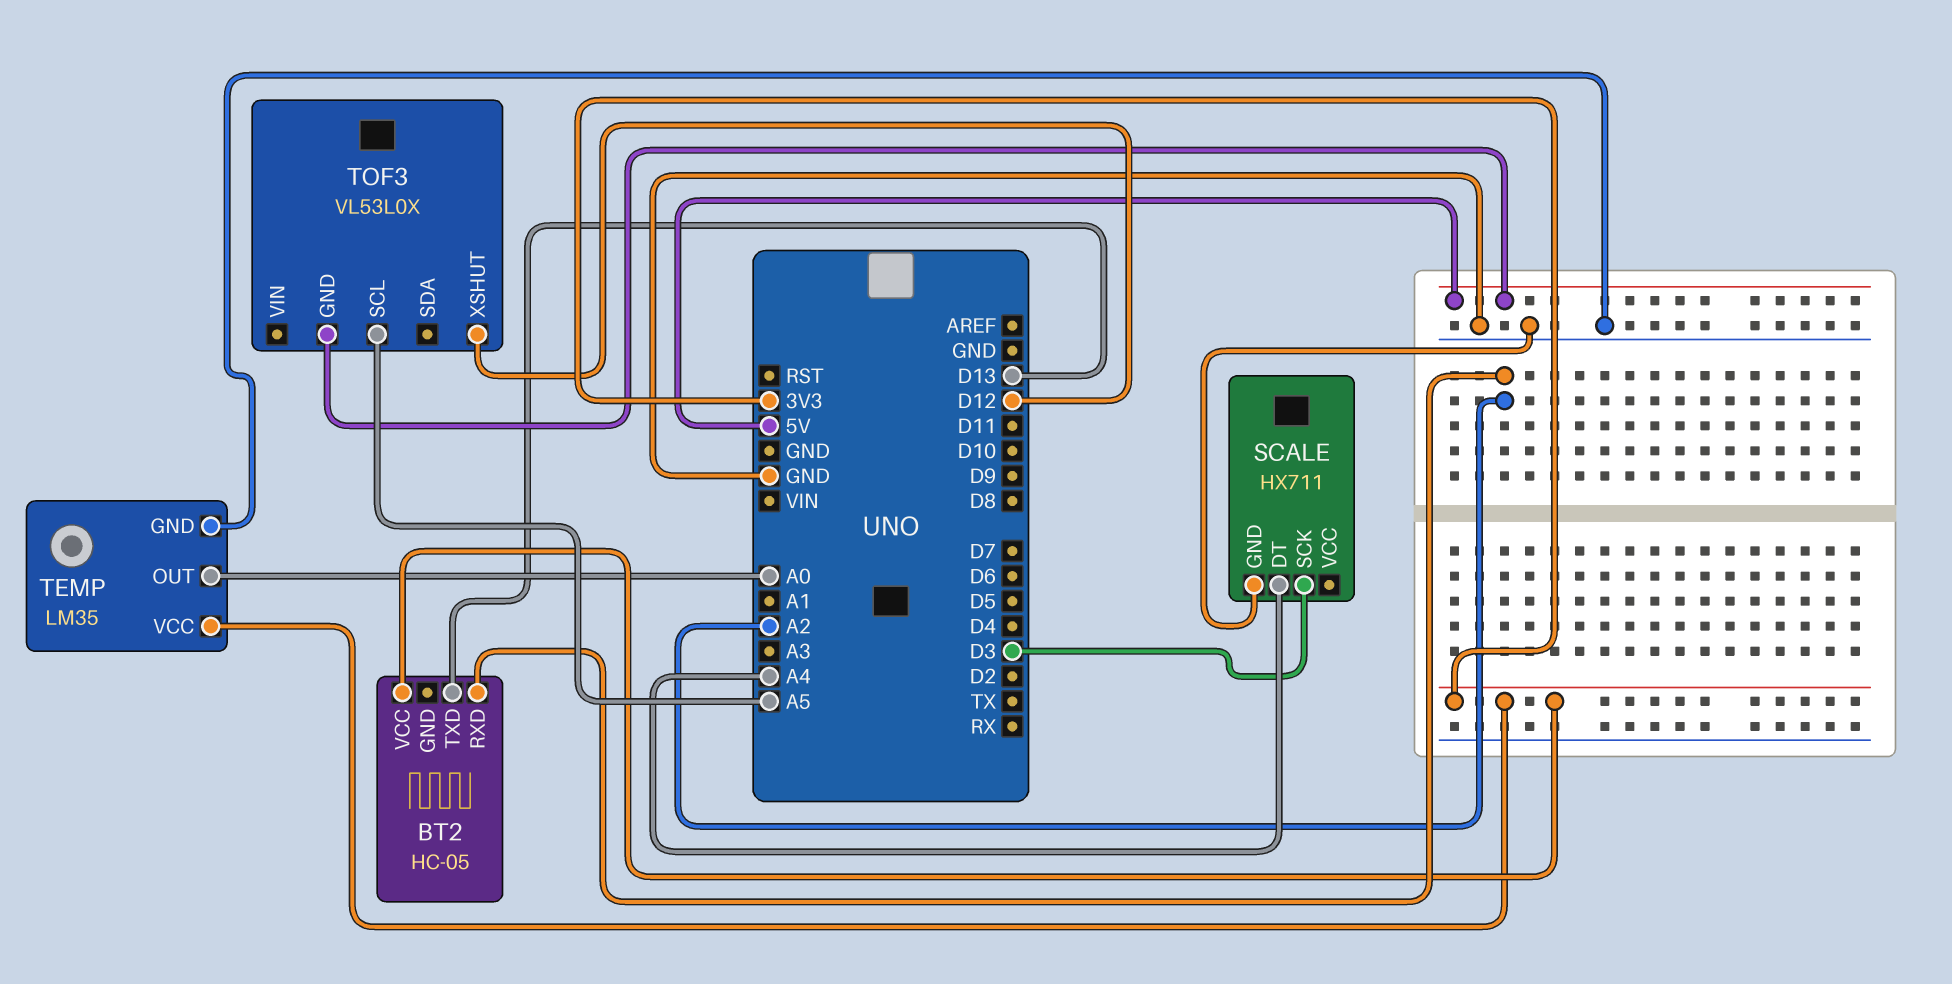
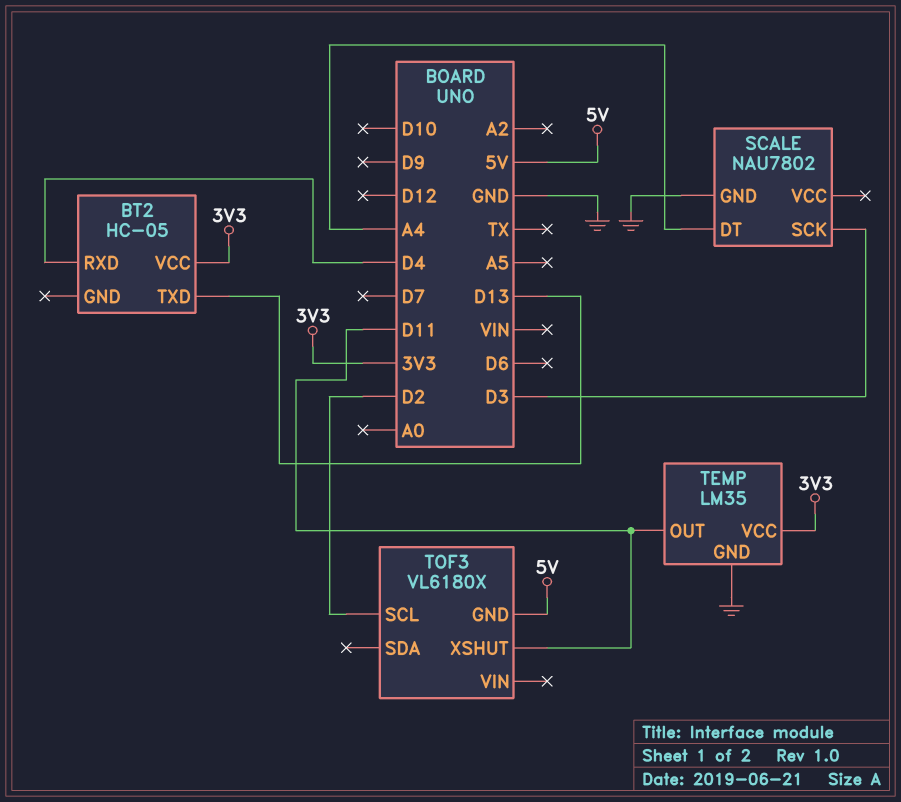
BT2 pin RXD: A2 -> D4
SCALE: HX711 -> NAU7802
TEMP pin OUT: A0 -> D11
TOF3: VL53L0X -> VL6180X
TOF3 pin SCL: A5 -> D2
TOF3 pin XSHUT: D12 -> D11

